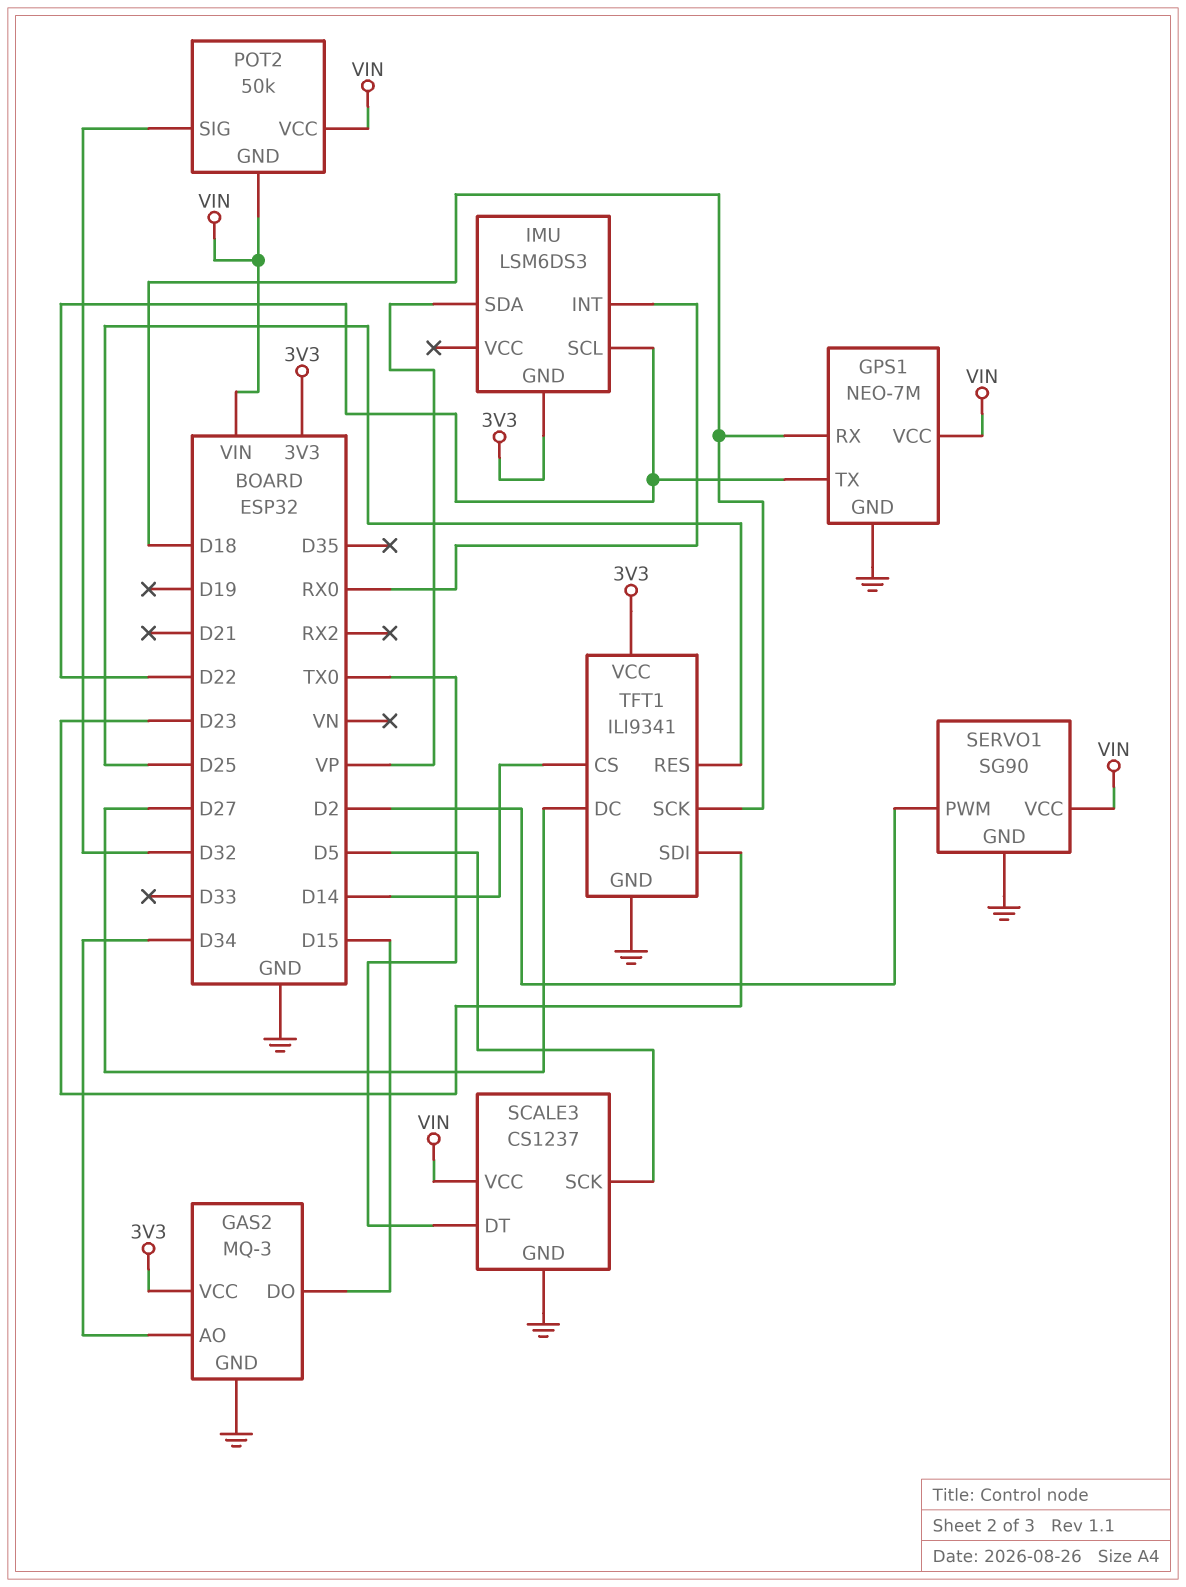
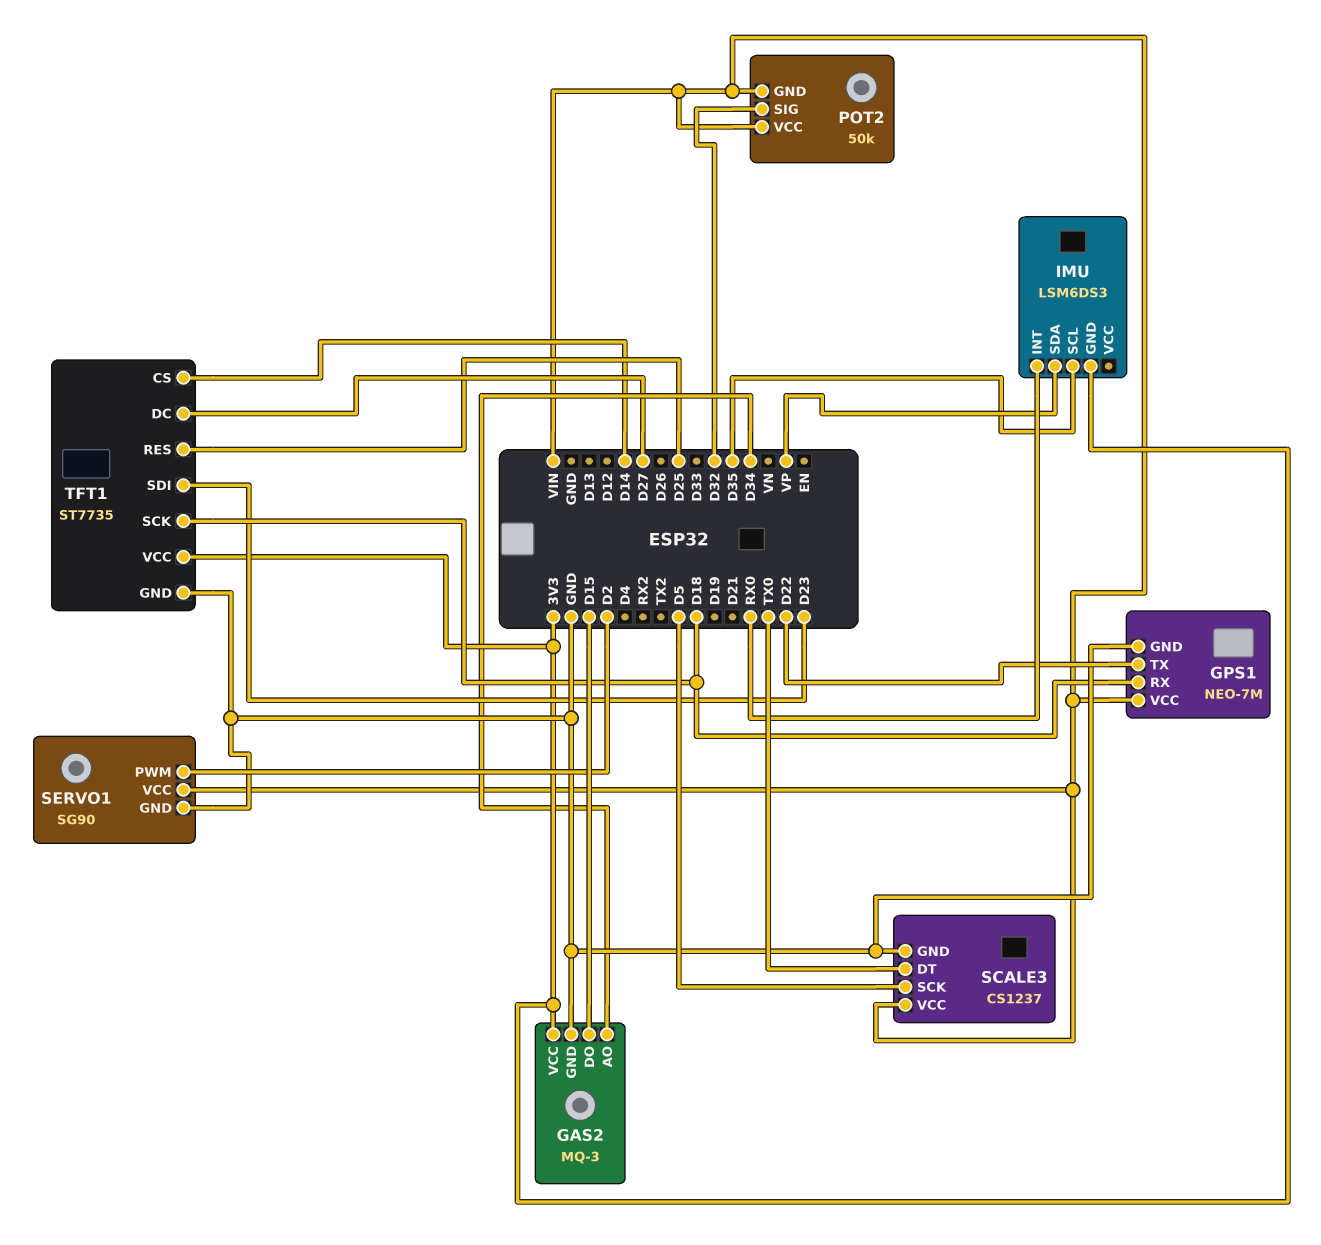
IMU pin SCL: D22 -> D35
TFT1: ILI9341 -> ST7735

